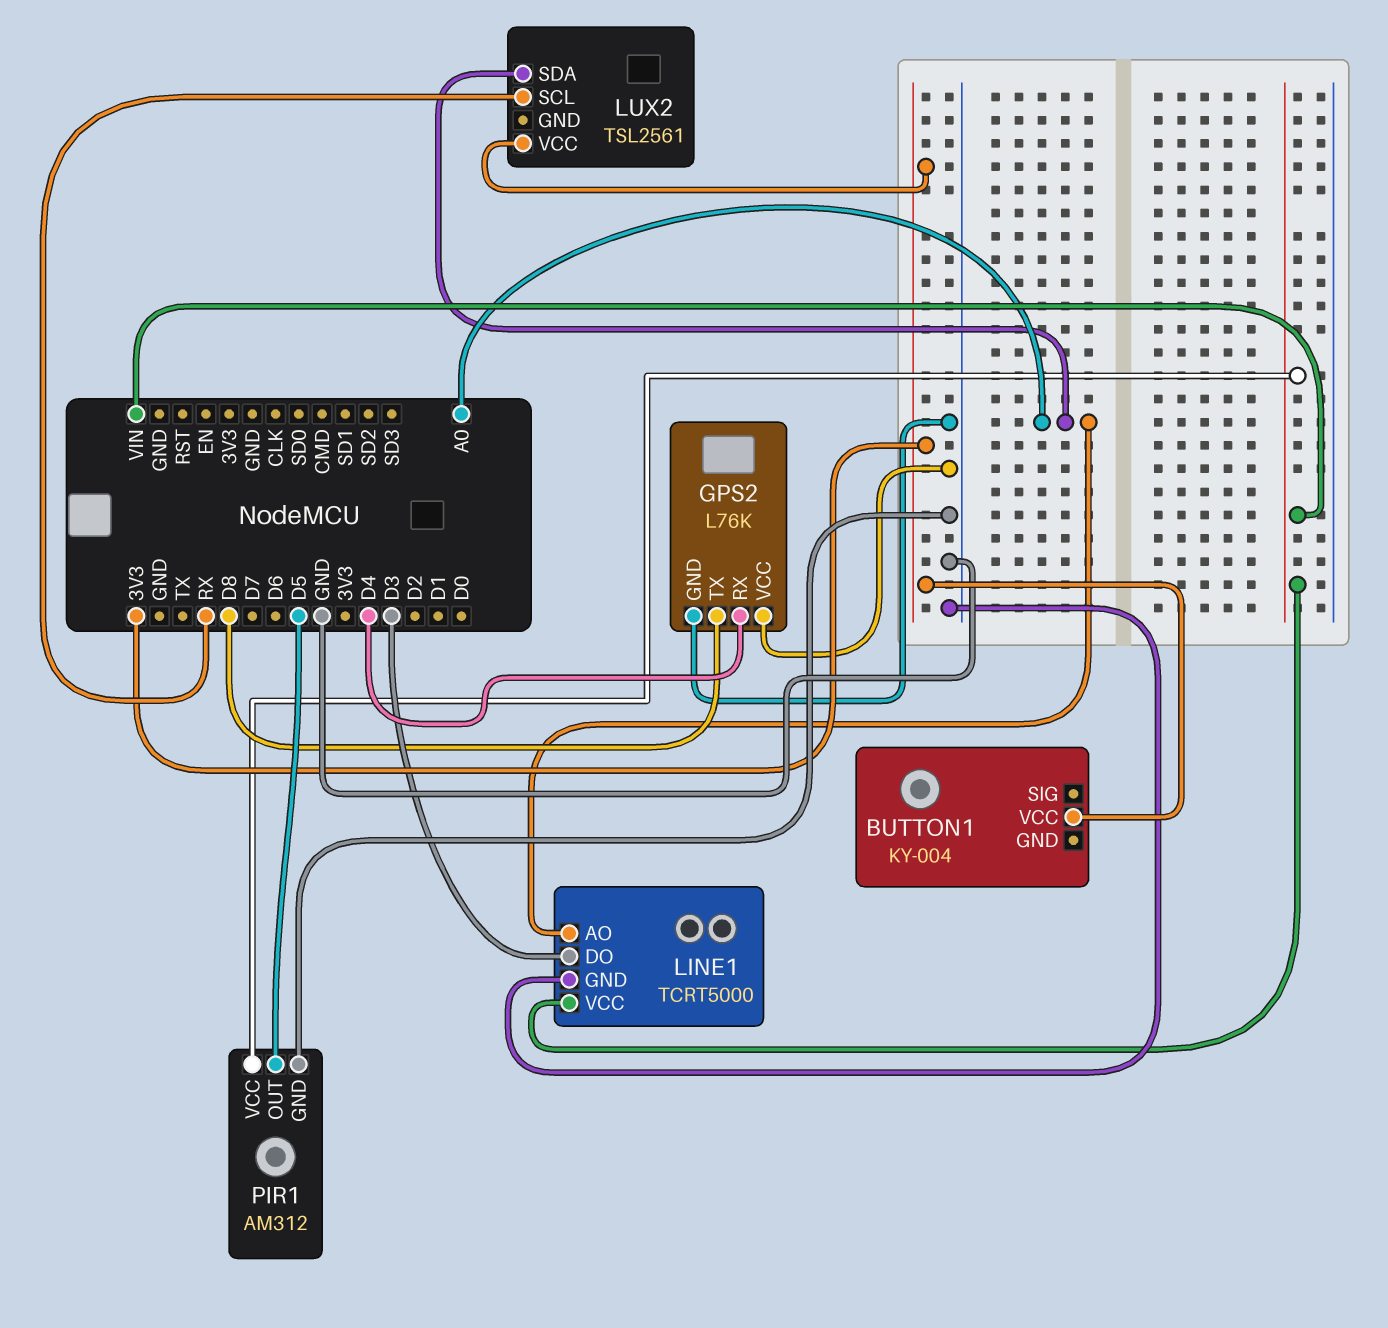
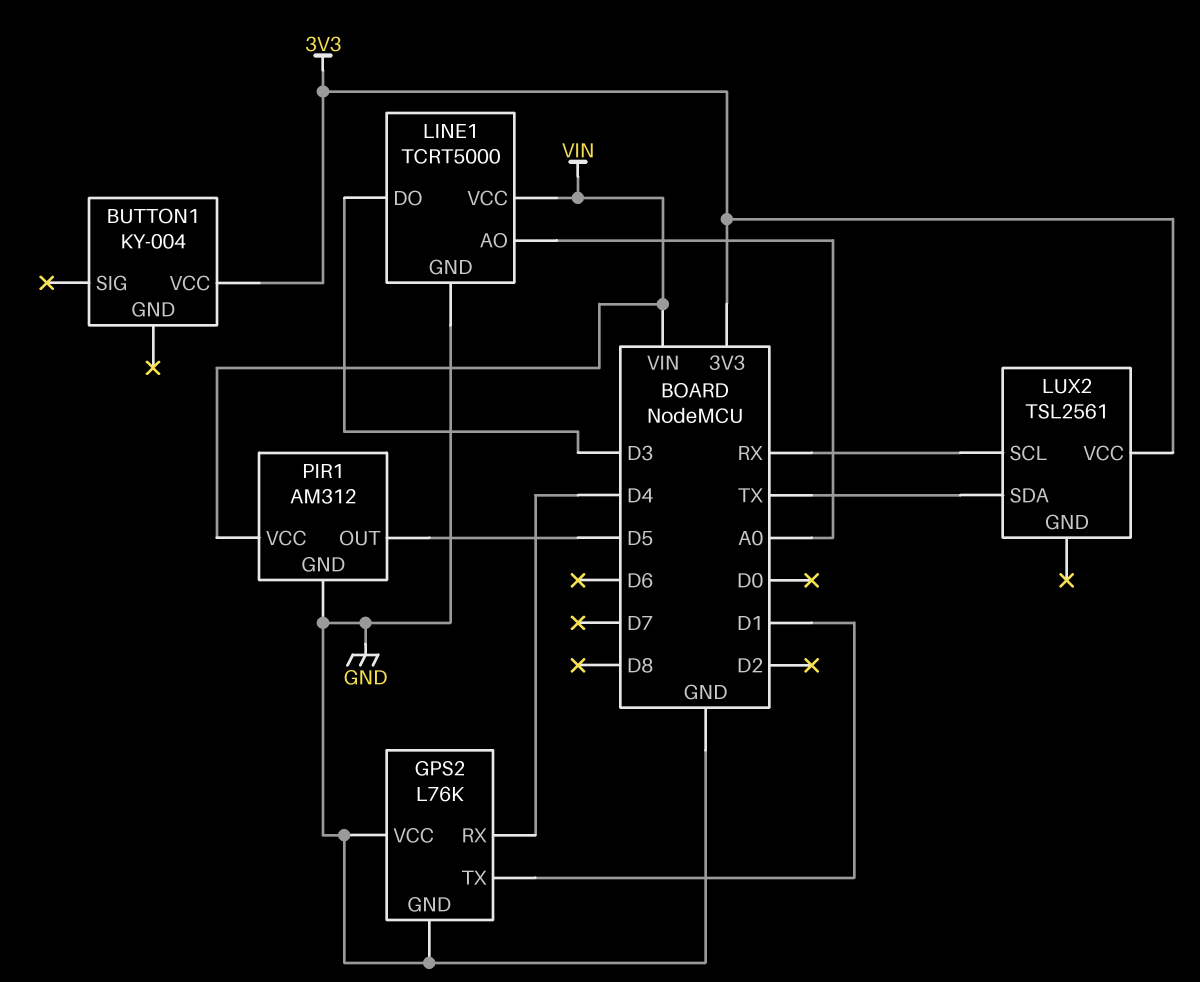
GPS2 pin TX: D8 -> D1
LUX2 pin SDA: A0 -> TX

